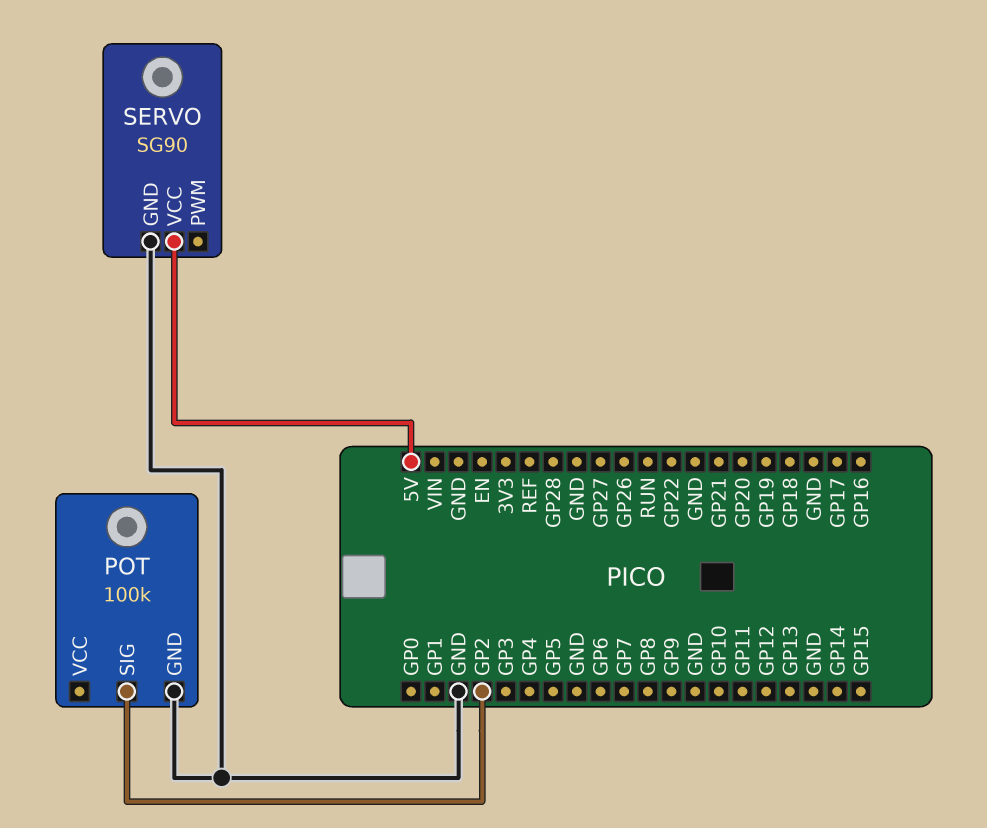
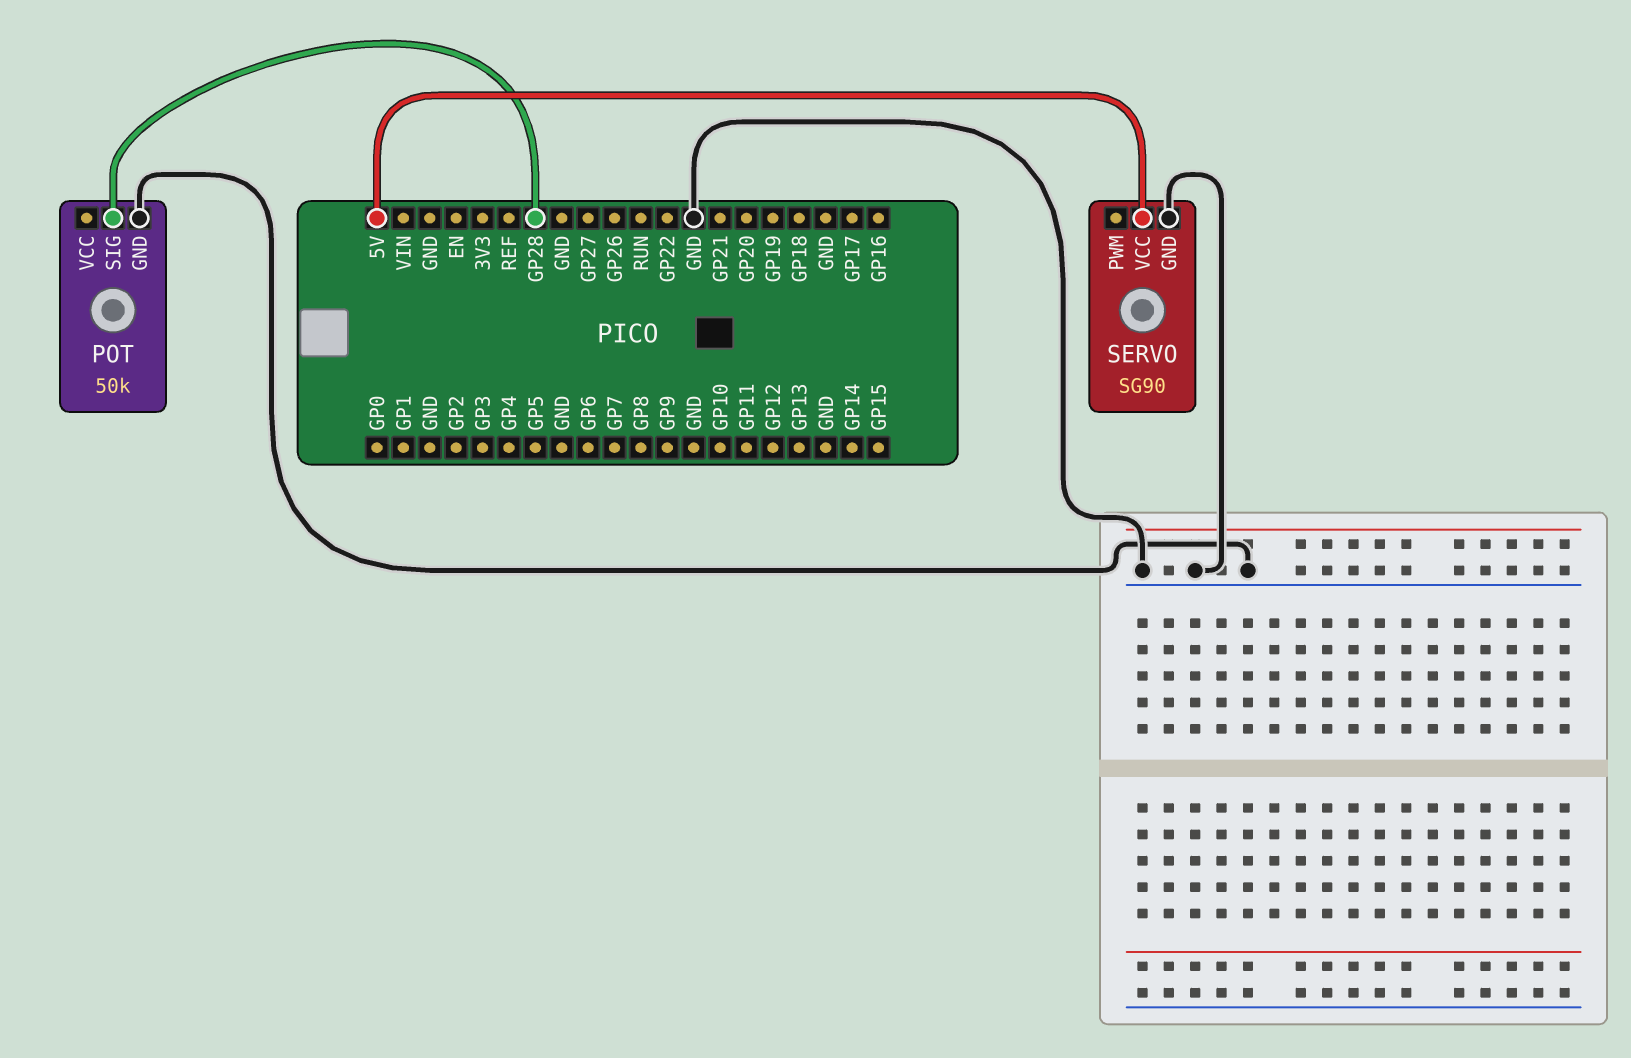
POT: 100k -> 50k
POT pin SIG: GP2 -> GP28

